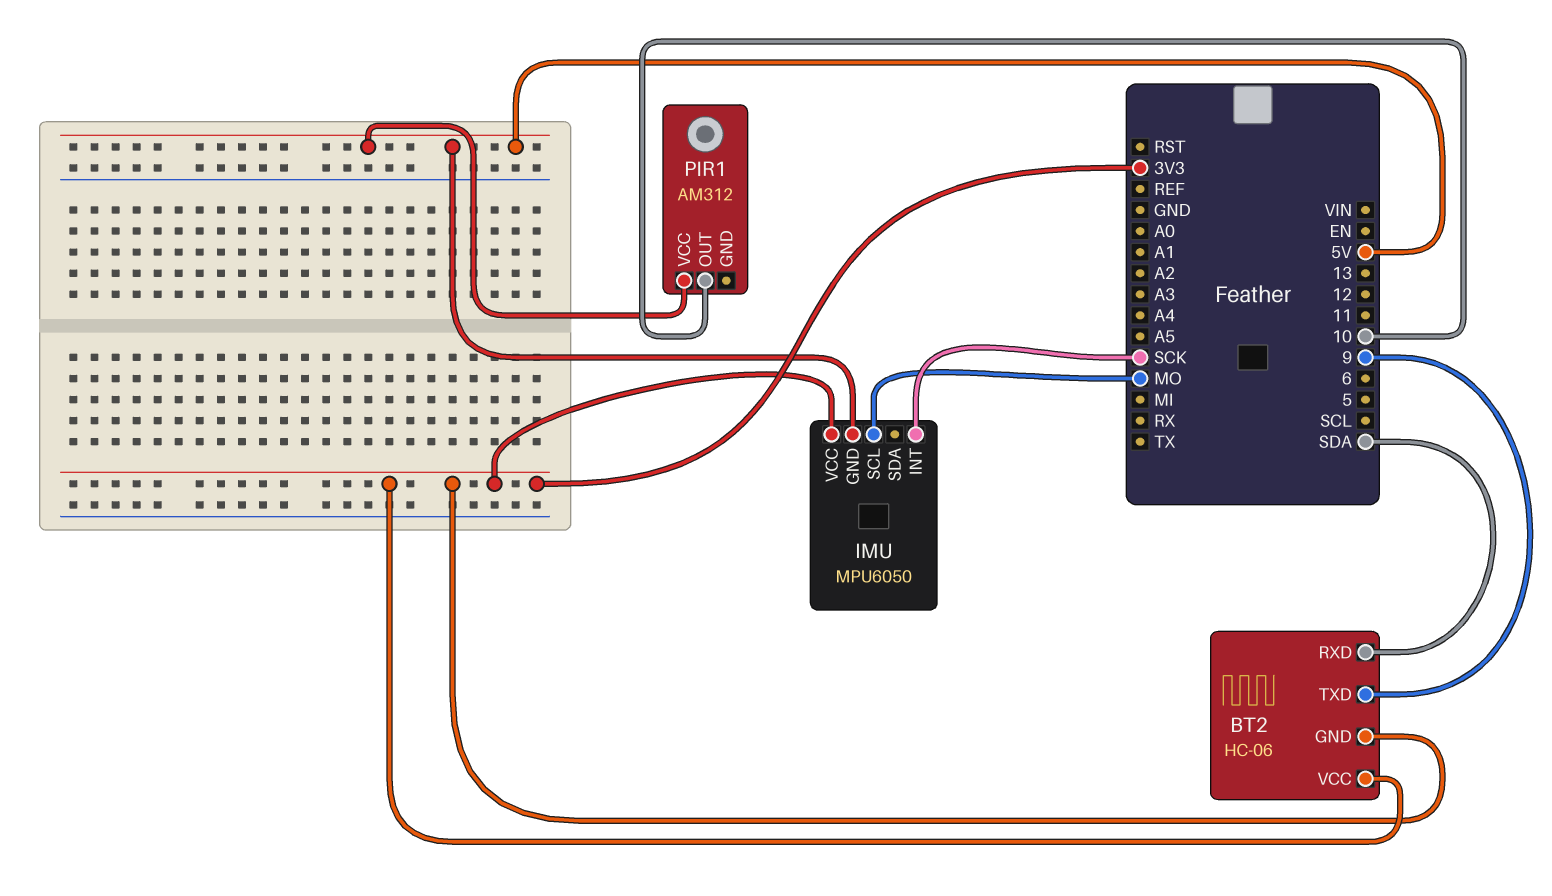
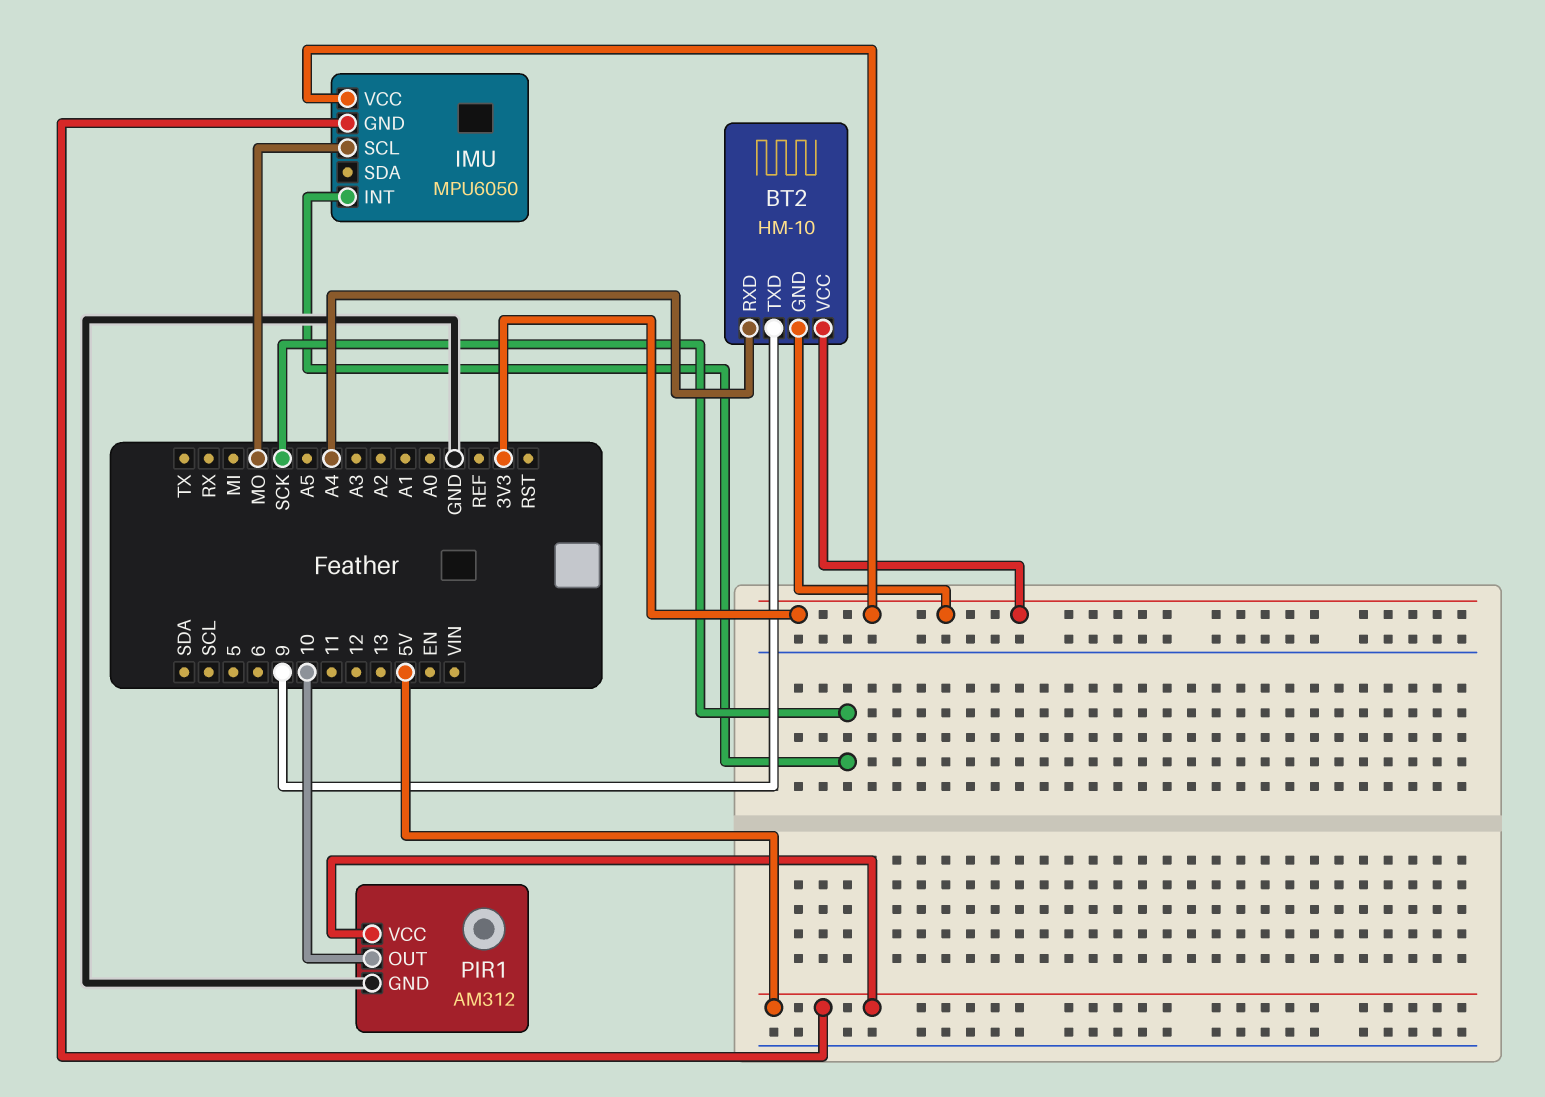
BT2: HC-06 -> HM-10
BT2 pin RXD: SDA -> A4
PIR1 pin GND: none -> GND

